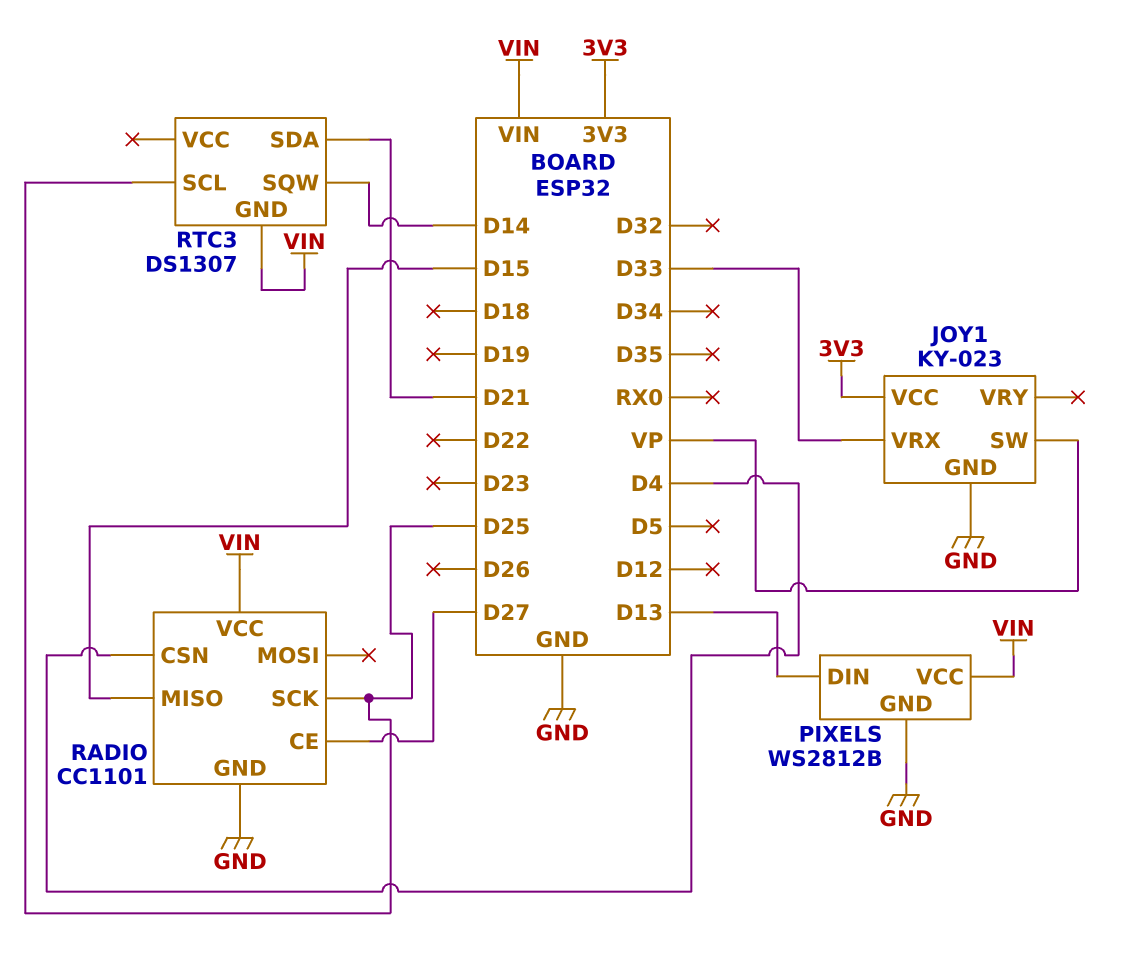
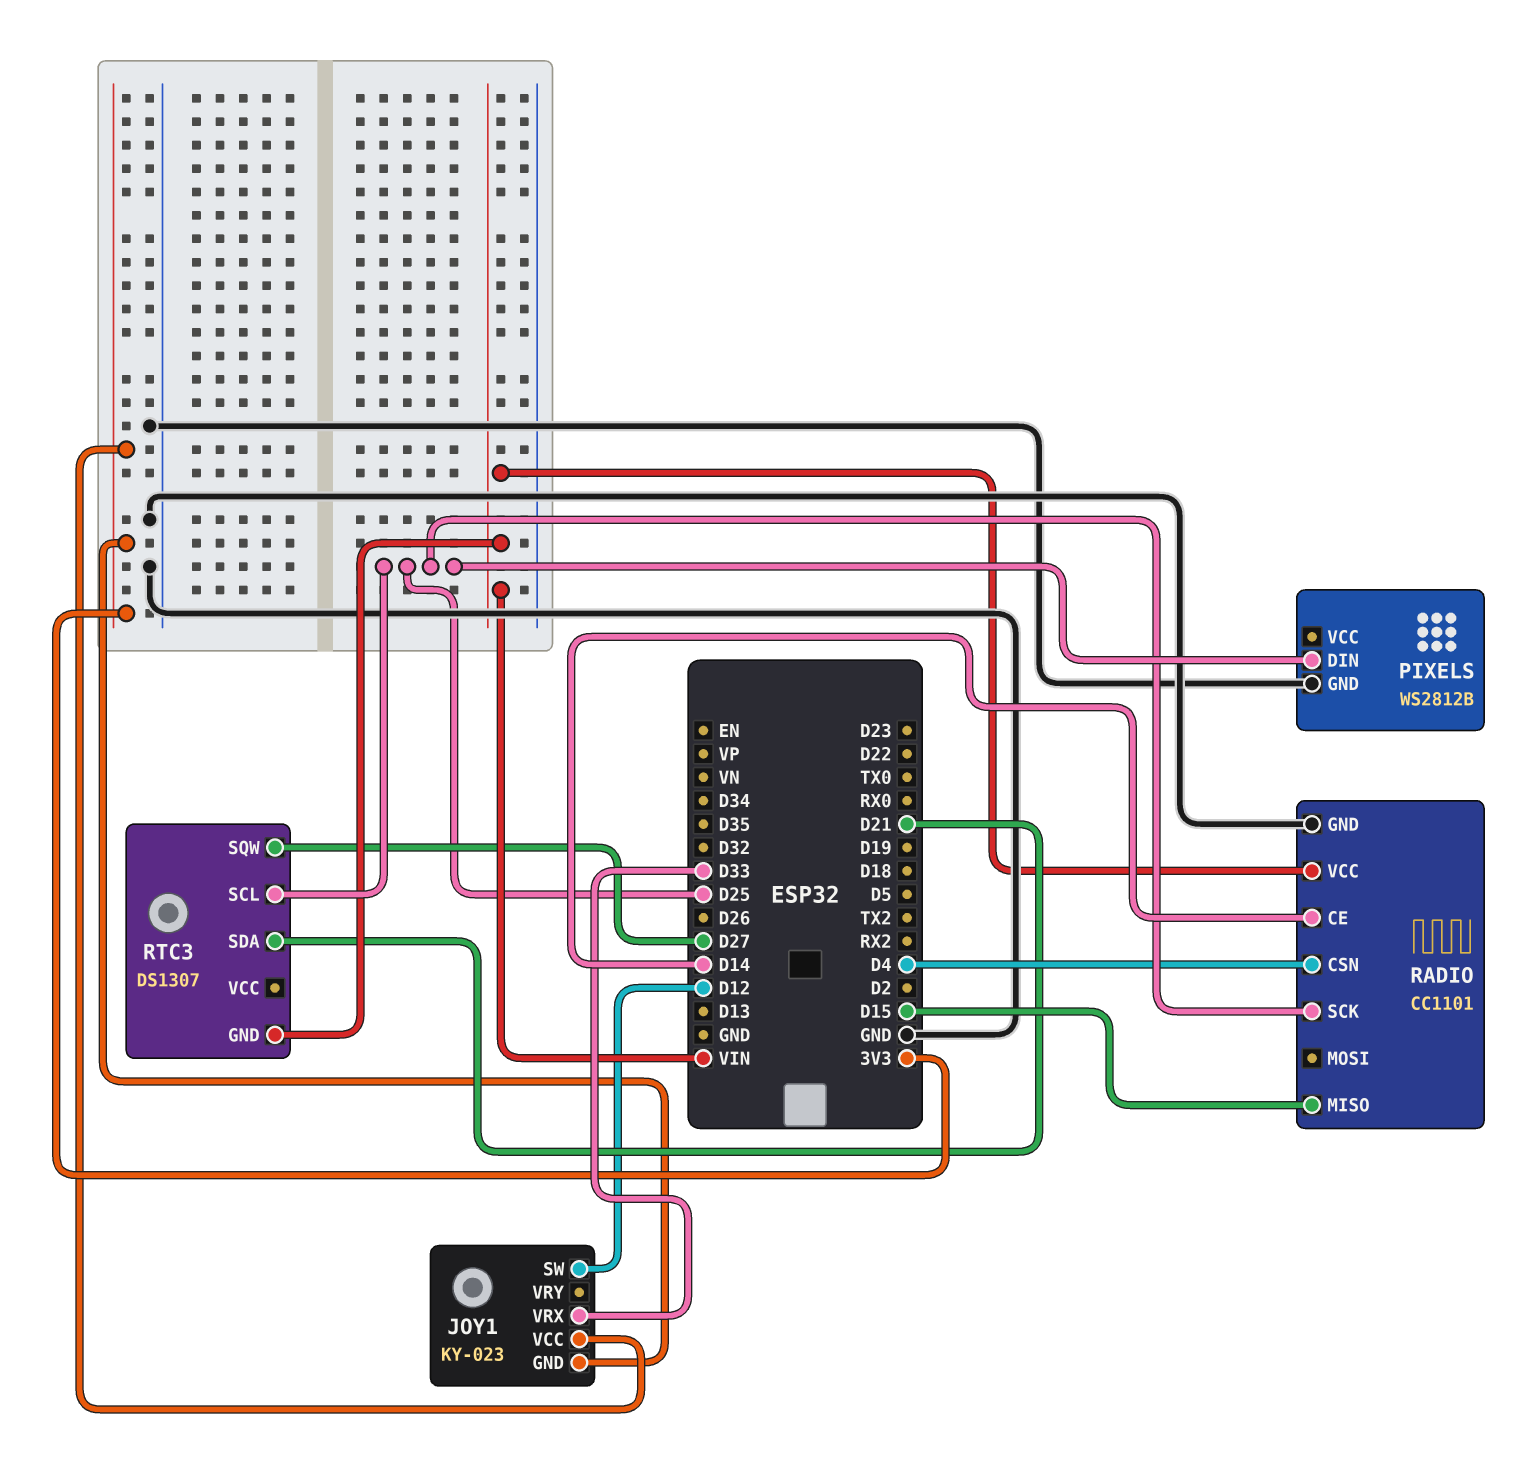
JOY1 pin GND: GND -> 3V3
JOY1 pin SW: VP -> D12
PIXELS pin DIN: D13 -> D25
PIXELS pin VCC: VIN -> none
RADIO pin CE: D27 -> D14
RTC3 pin SQW: D14 -> D27

